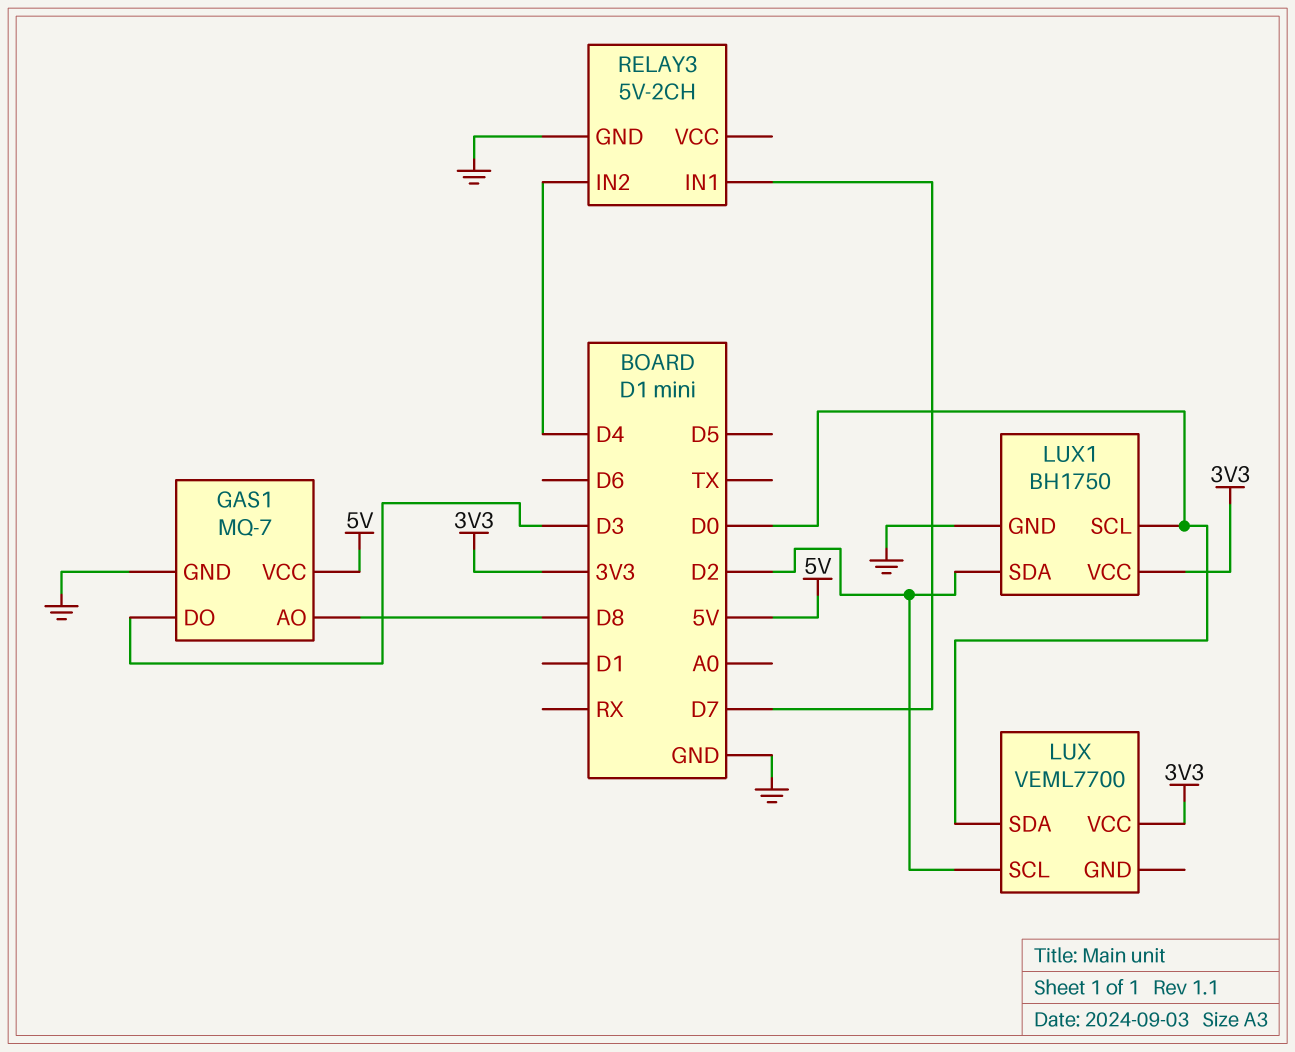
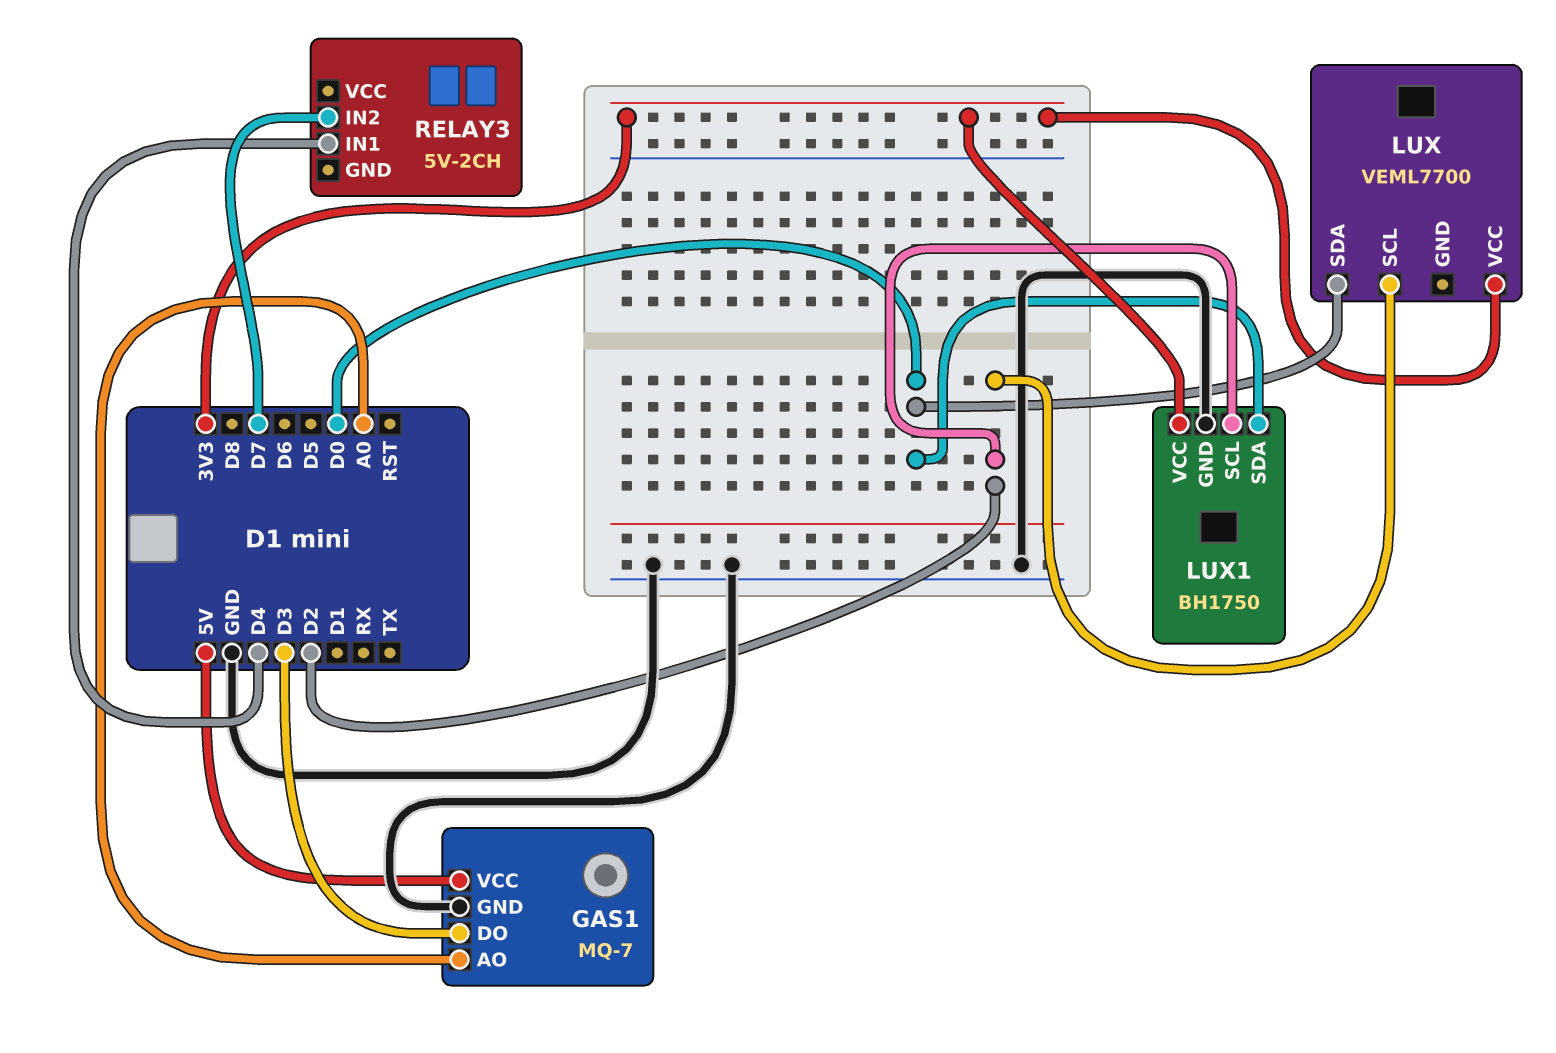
GAS1 pin AO: D8 -> A0
LUX1 pin SCL: D0 -> D2
LUX1 pin SDA: D2 -> D0
RELAY3 pin GND: GND -> none
RELAY3 pin IN1: D7 -> D4
RELAY3 pin IN2: D4 -> D7

